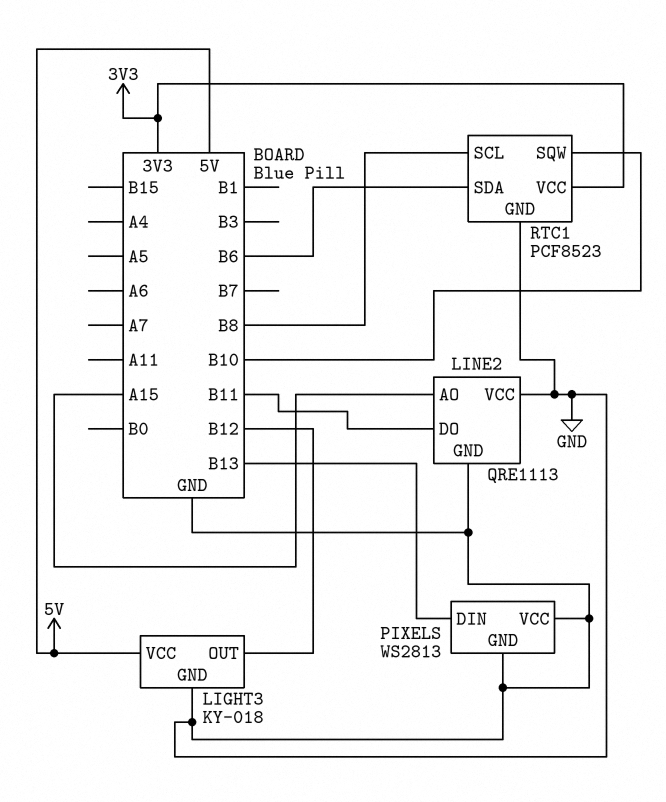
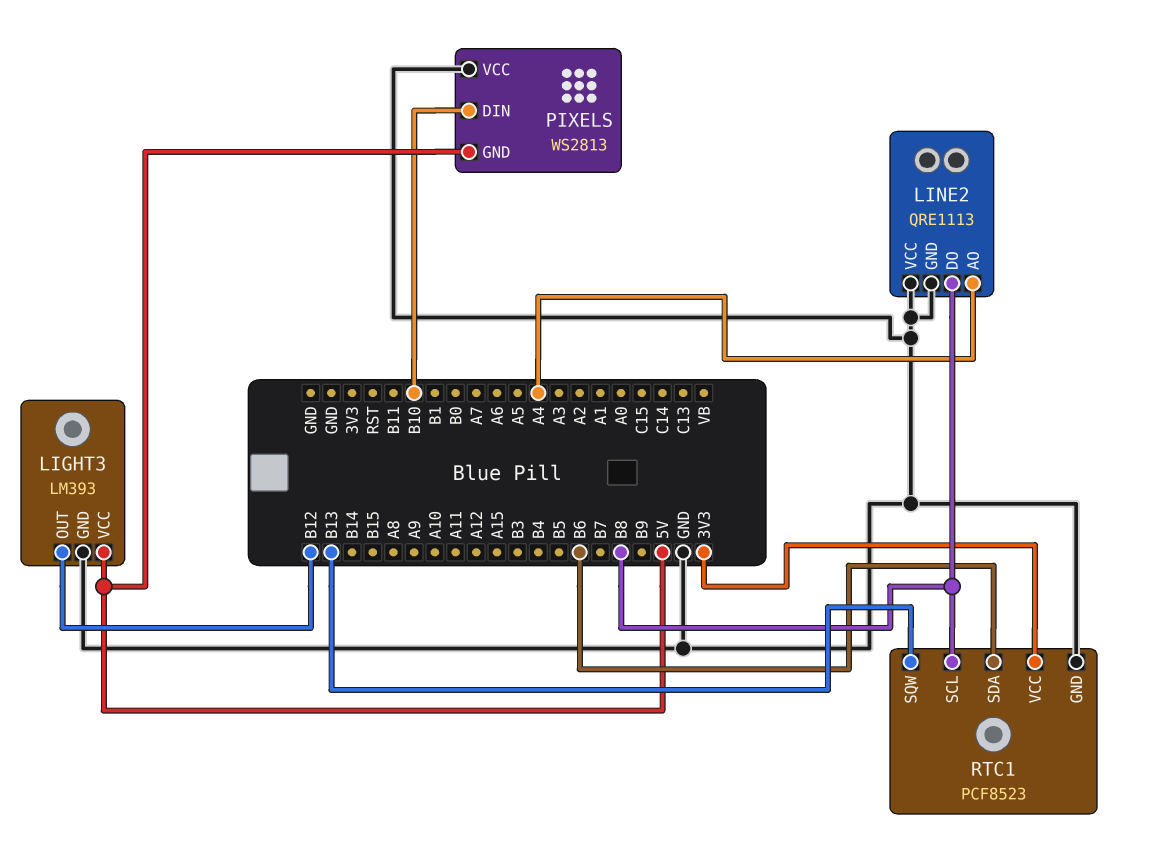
LIGHT3: KY-018 -> LM393
LINE2 pin AO: A15 -> A4
LINE2 pin DO: B11 -> B8
PIXELS pin DIN: B13 -> B10
PIXELS pin GND: GND -> 5V
RTC1 pin SQW: B10 -> B13

